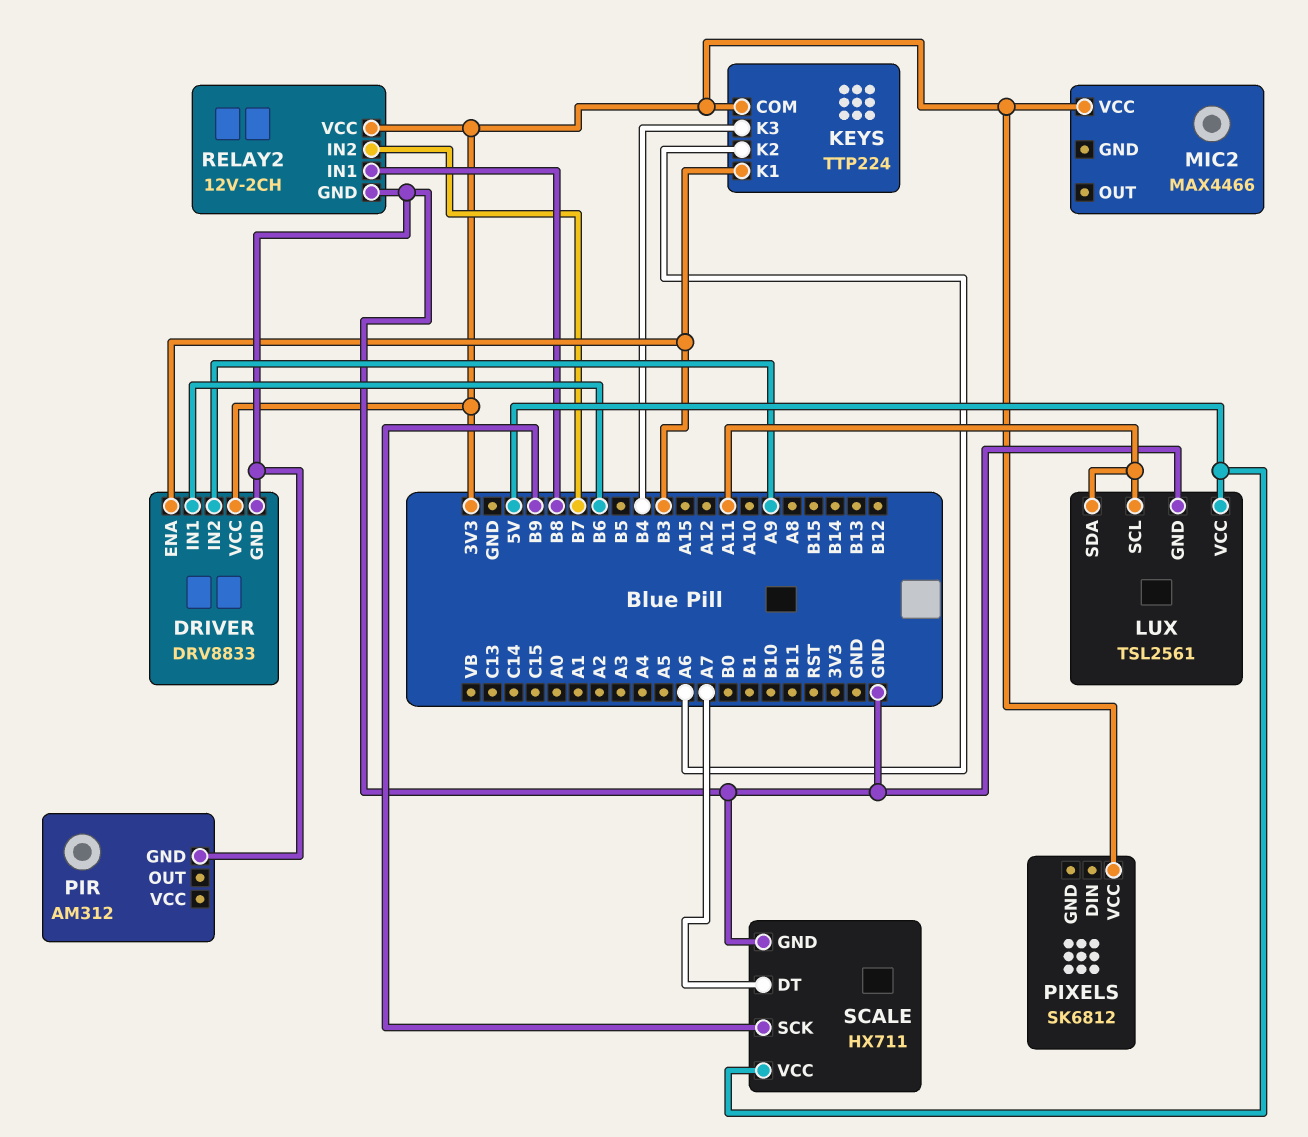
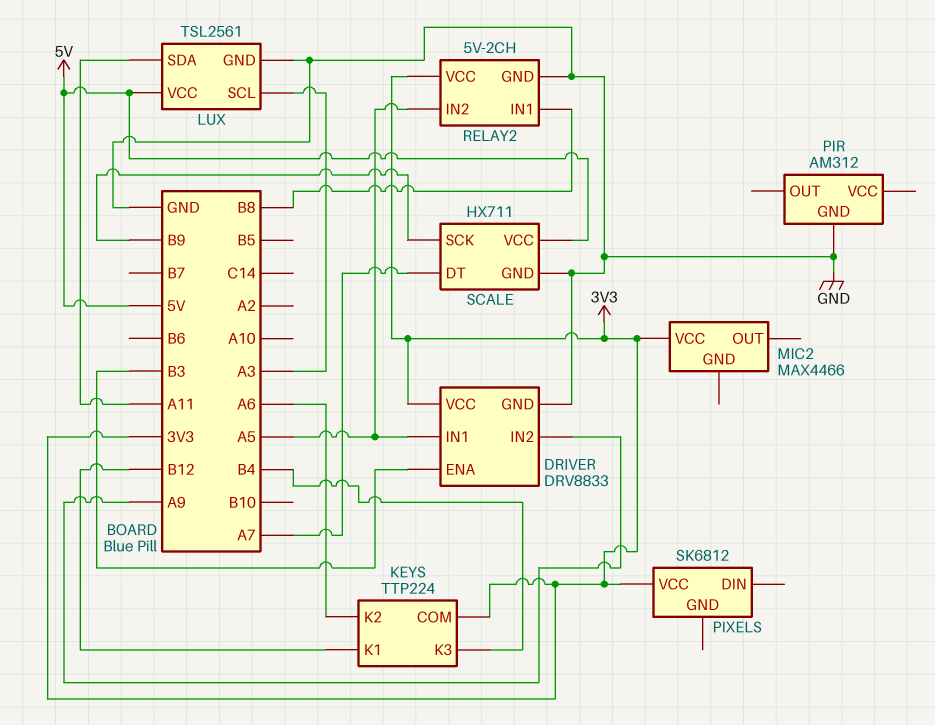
DRIVER pin IN1: B6 -> A5
KEYS pin K1: B3 -> B12
LUX pin SCL: A11 -> A3
RELAY2: 12V-2CH -> 5V-2CH
RELAY2 pin IN2: B7 -> A5

